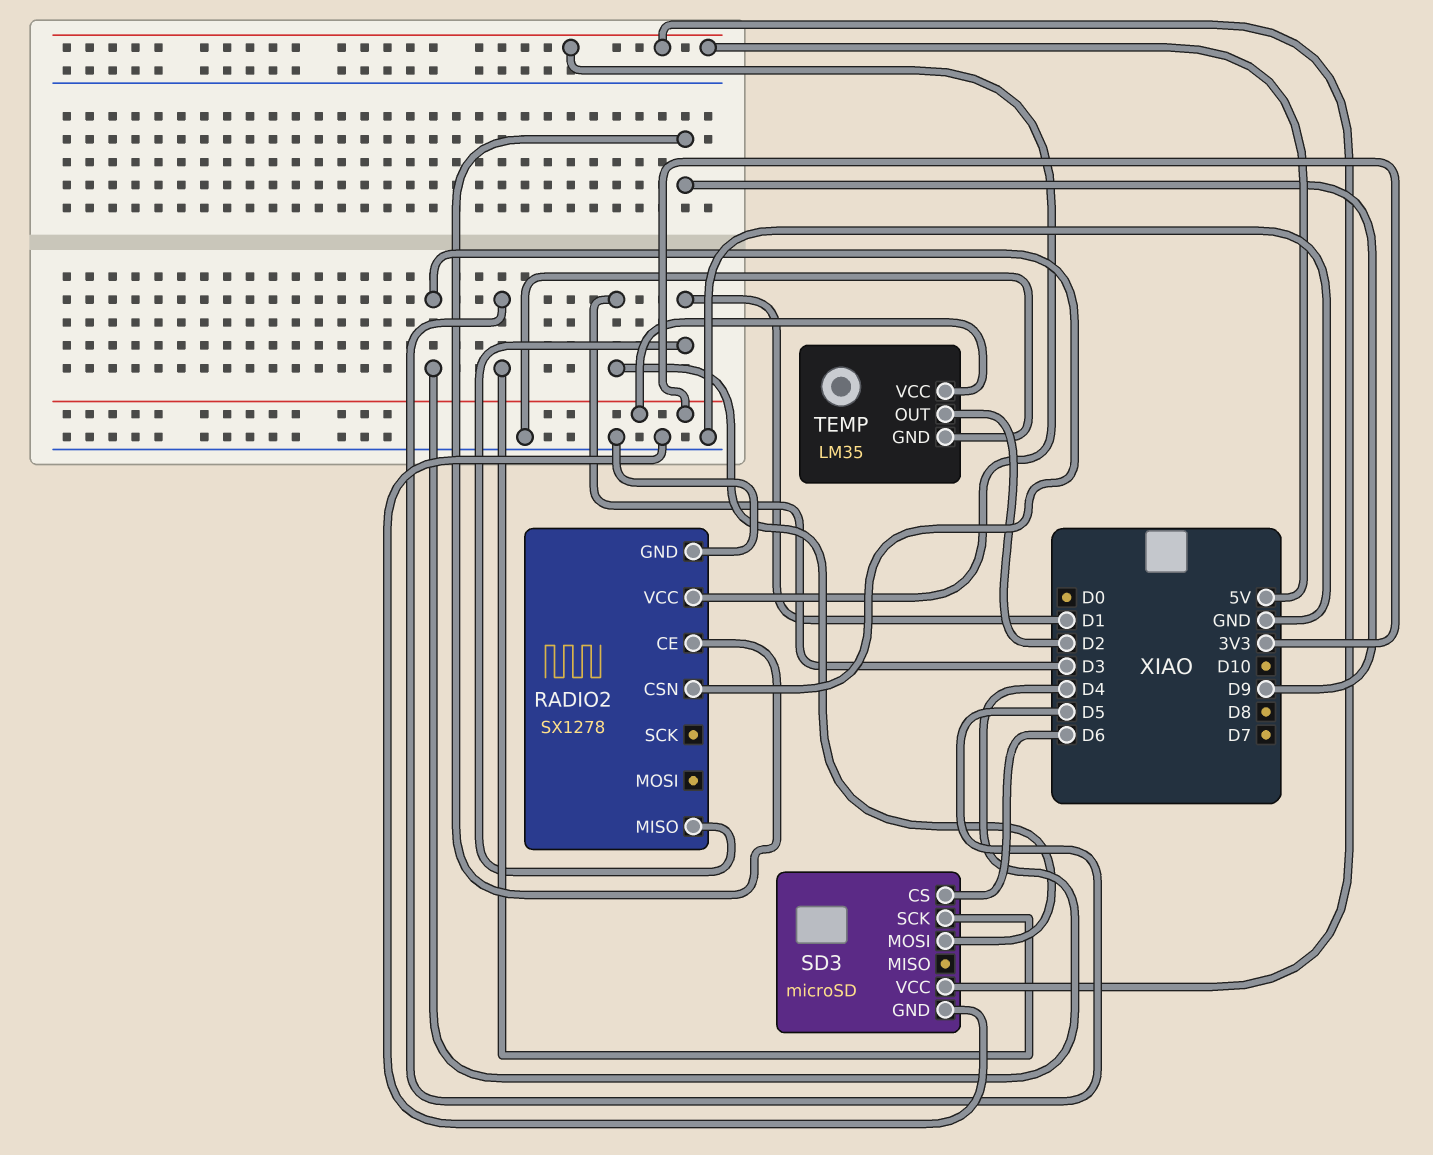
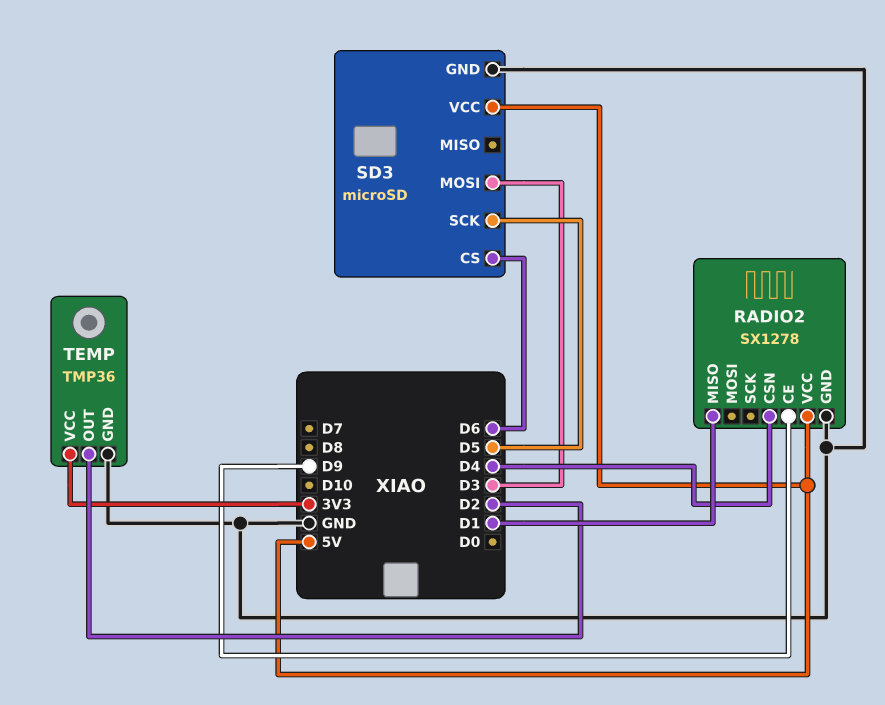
TEMP: LM35 -> TMP36

